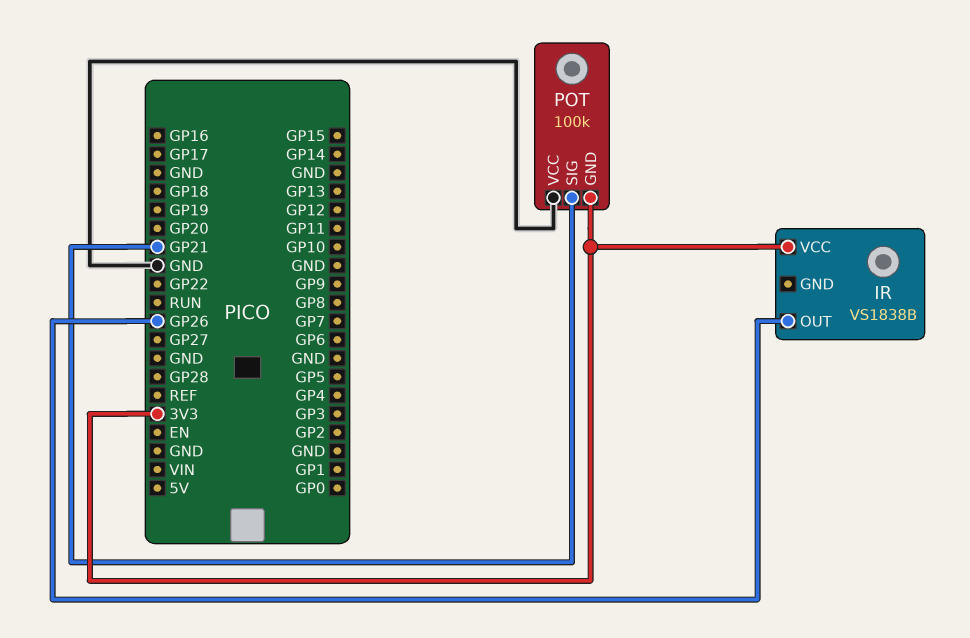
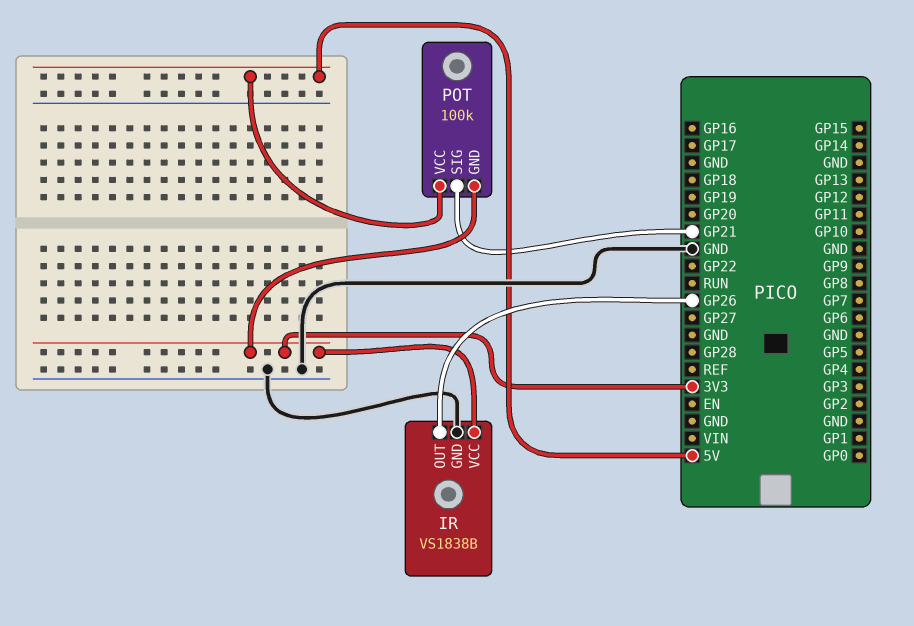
IR pin GND: none -> GND
POT pin VCC: GND -> 5V

